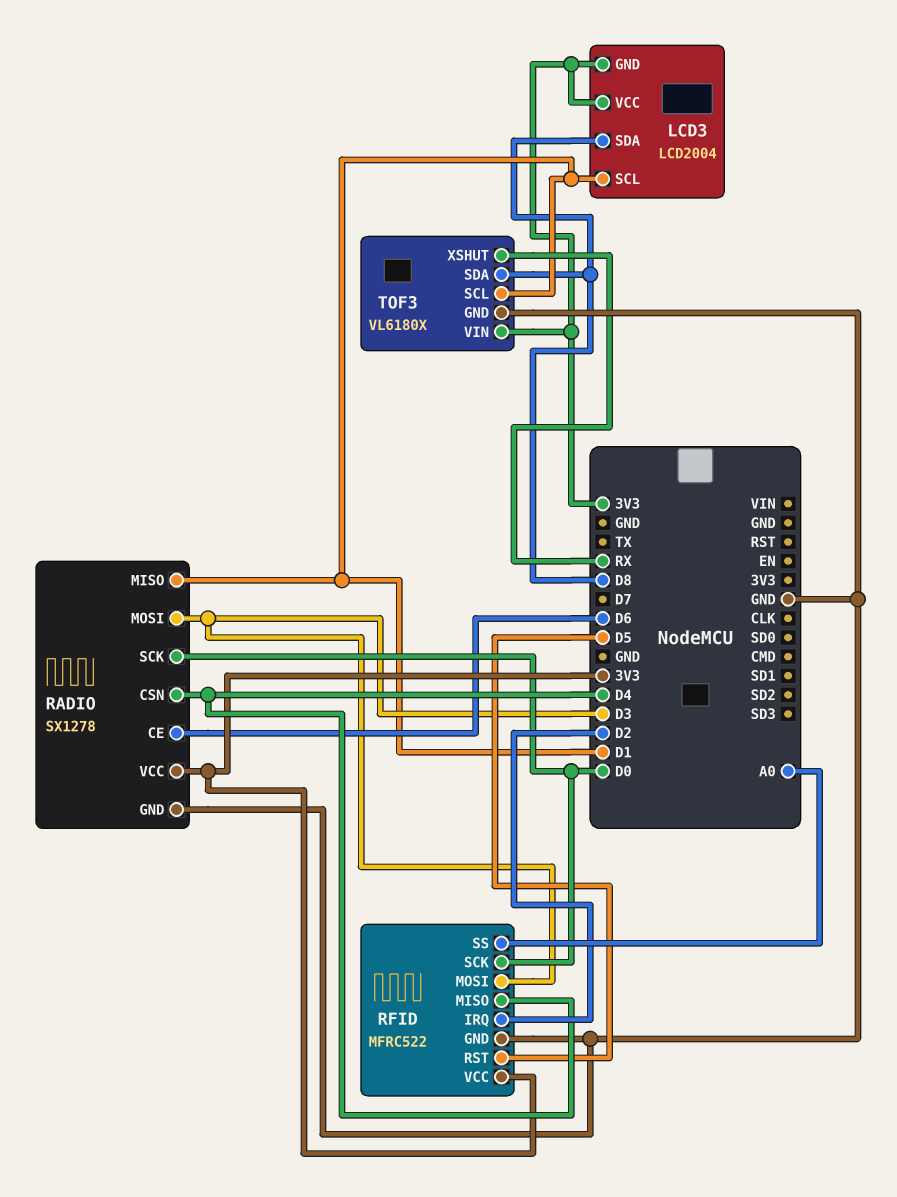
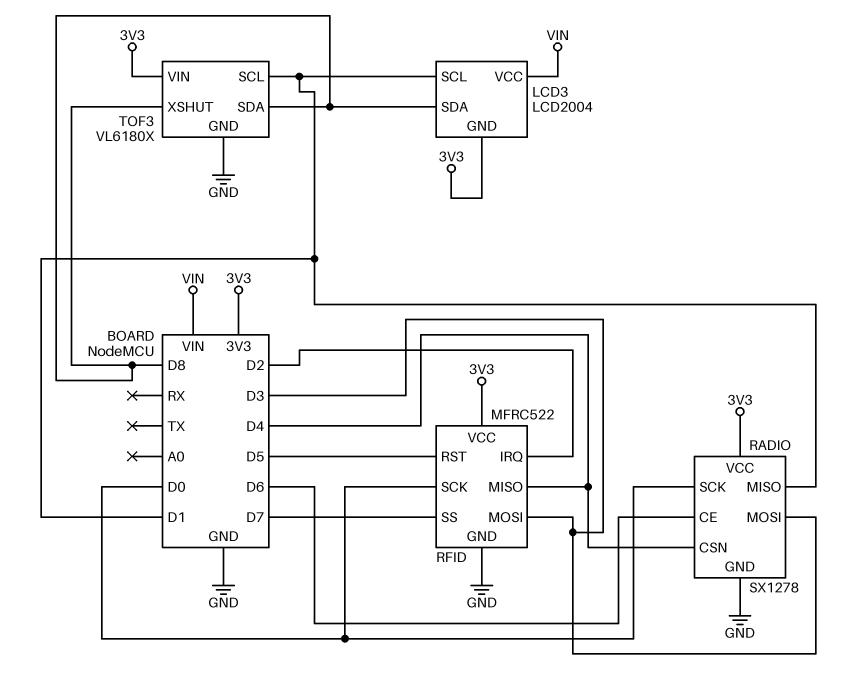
LCD3 pin VCC: 3V3 -> VIN
RFID pin SS: A0 -> D7
TOF3 pin XSHUT: RX -> D8

